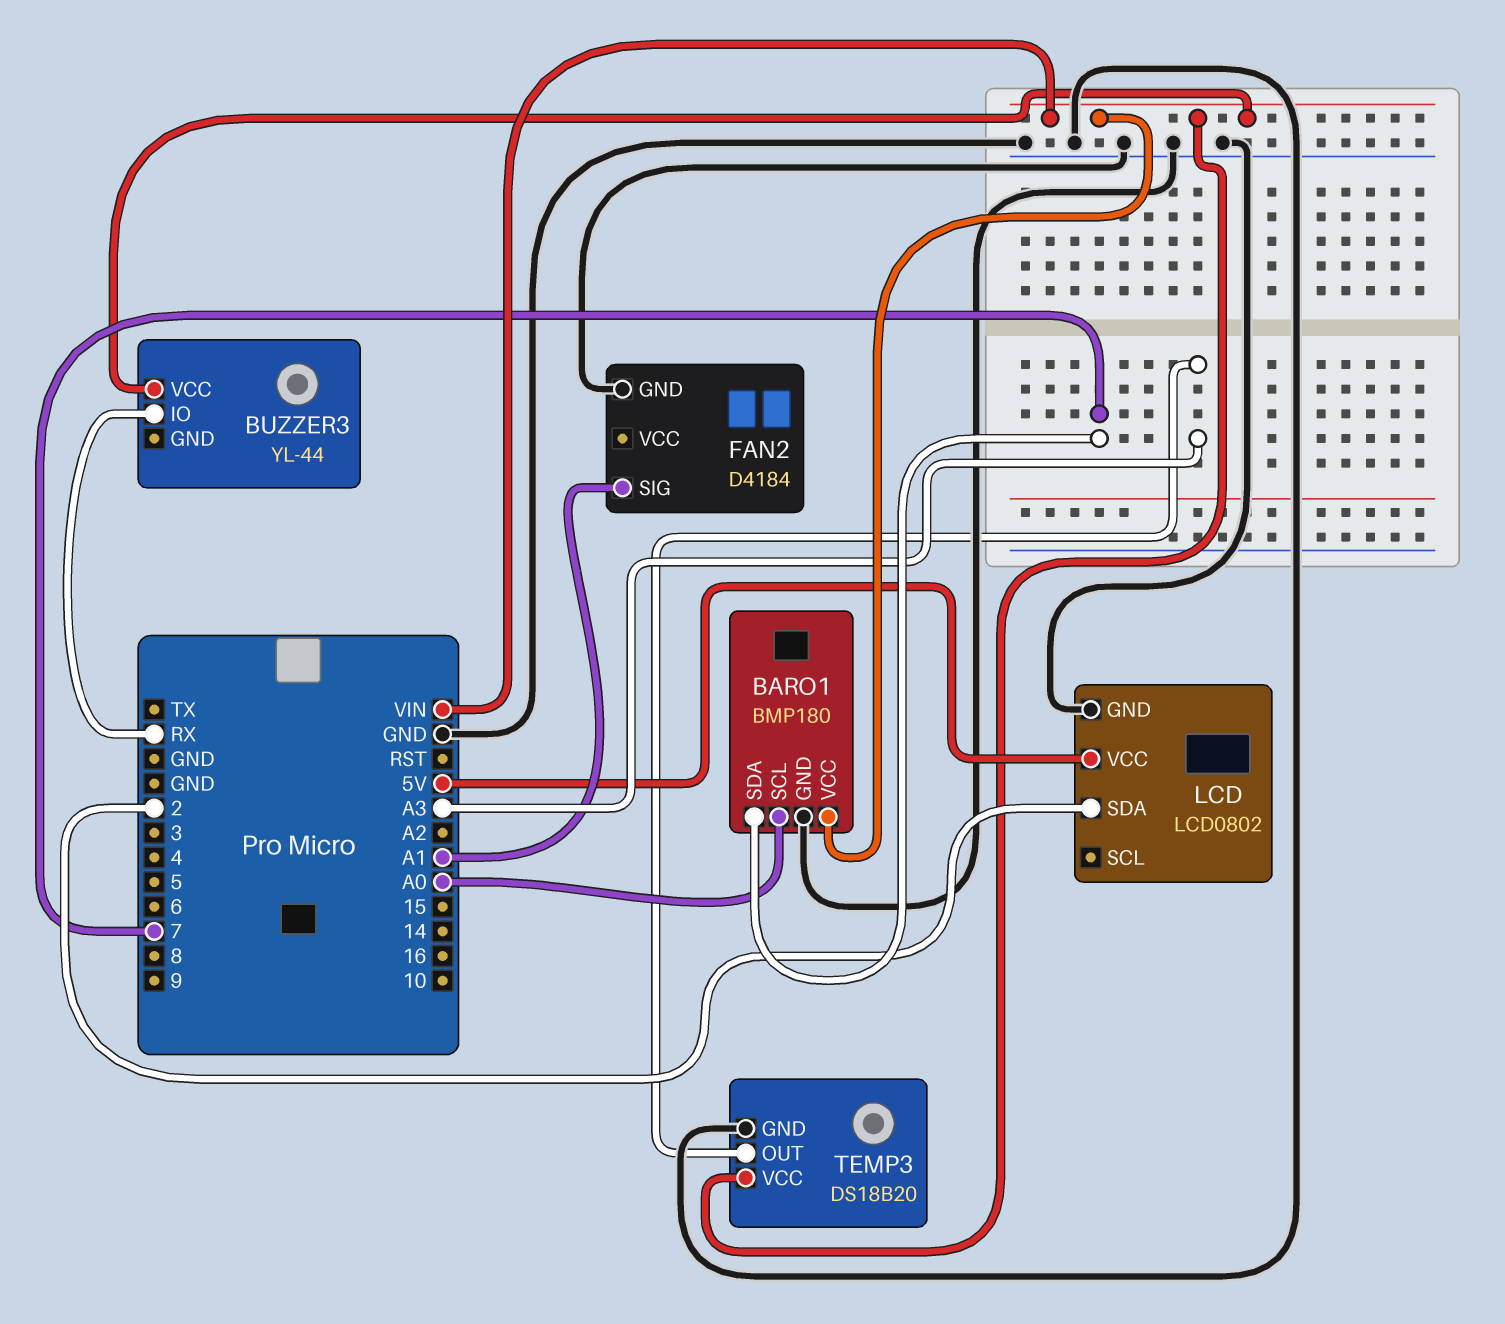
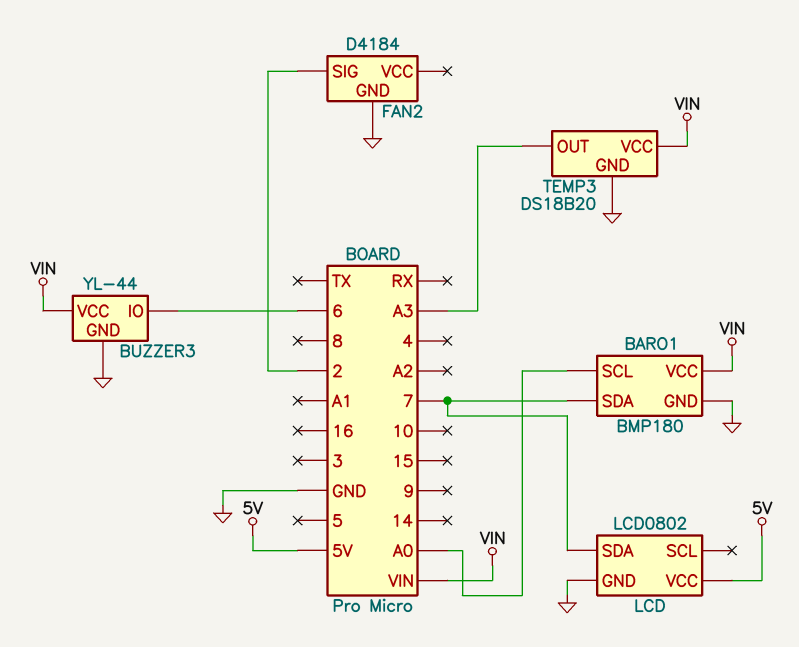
BUZZER3 pin GND: none -> GND
BUZZER3 pin IO: RX -> 6
FAN2 pin SIG: A1 -> 2
LCD pin SDA: 2 -> 7

